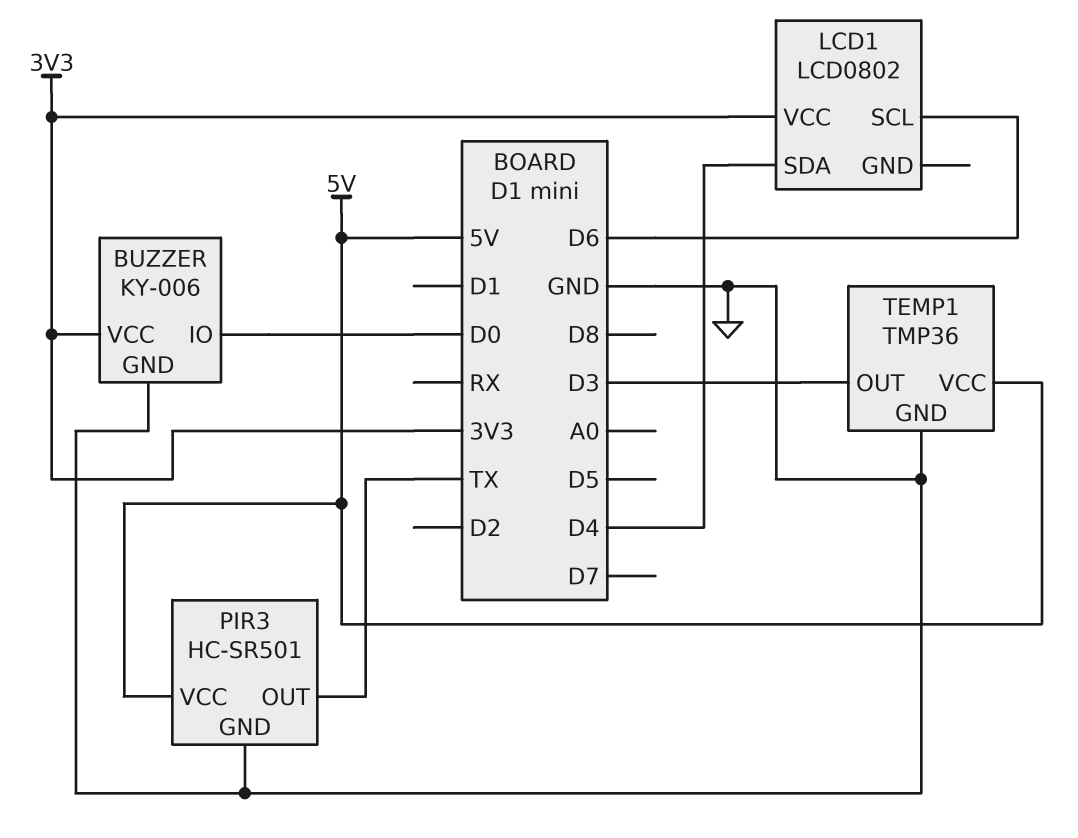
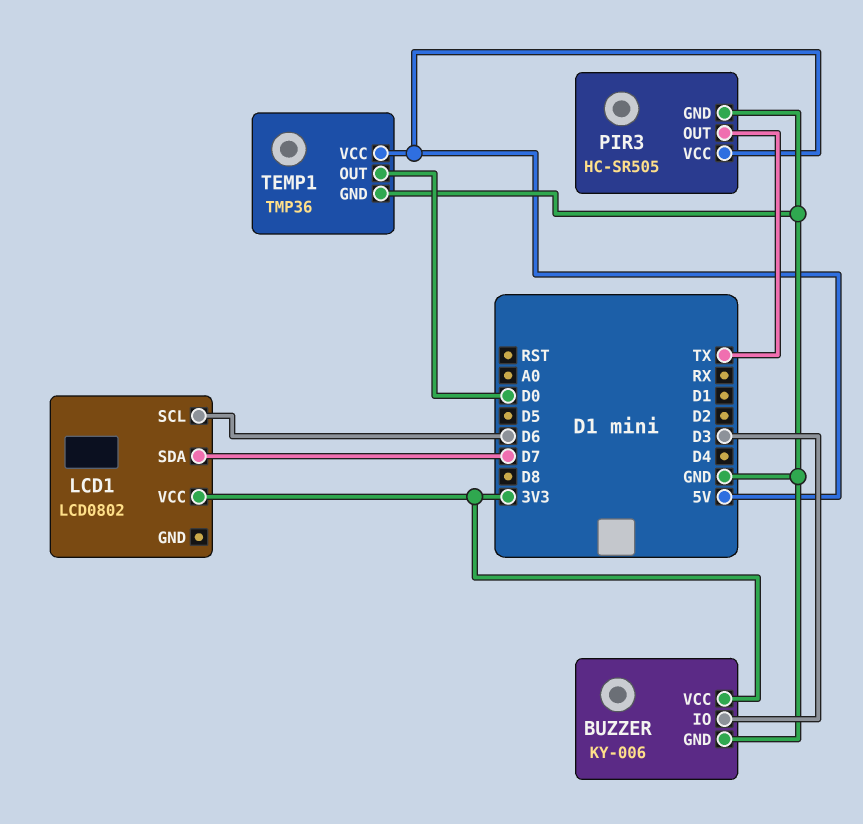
BUZZER pin IO: D0 -> D3
LCD1 pin SDA: D4 -> D7
PIR3: HC-SR501 -> HC-SR505
TEMP1 pin OUT: D3 -> D0

